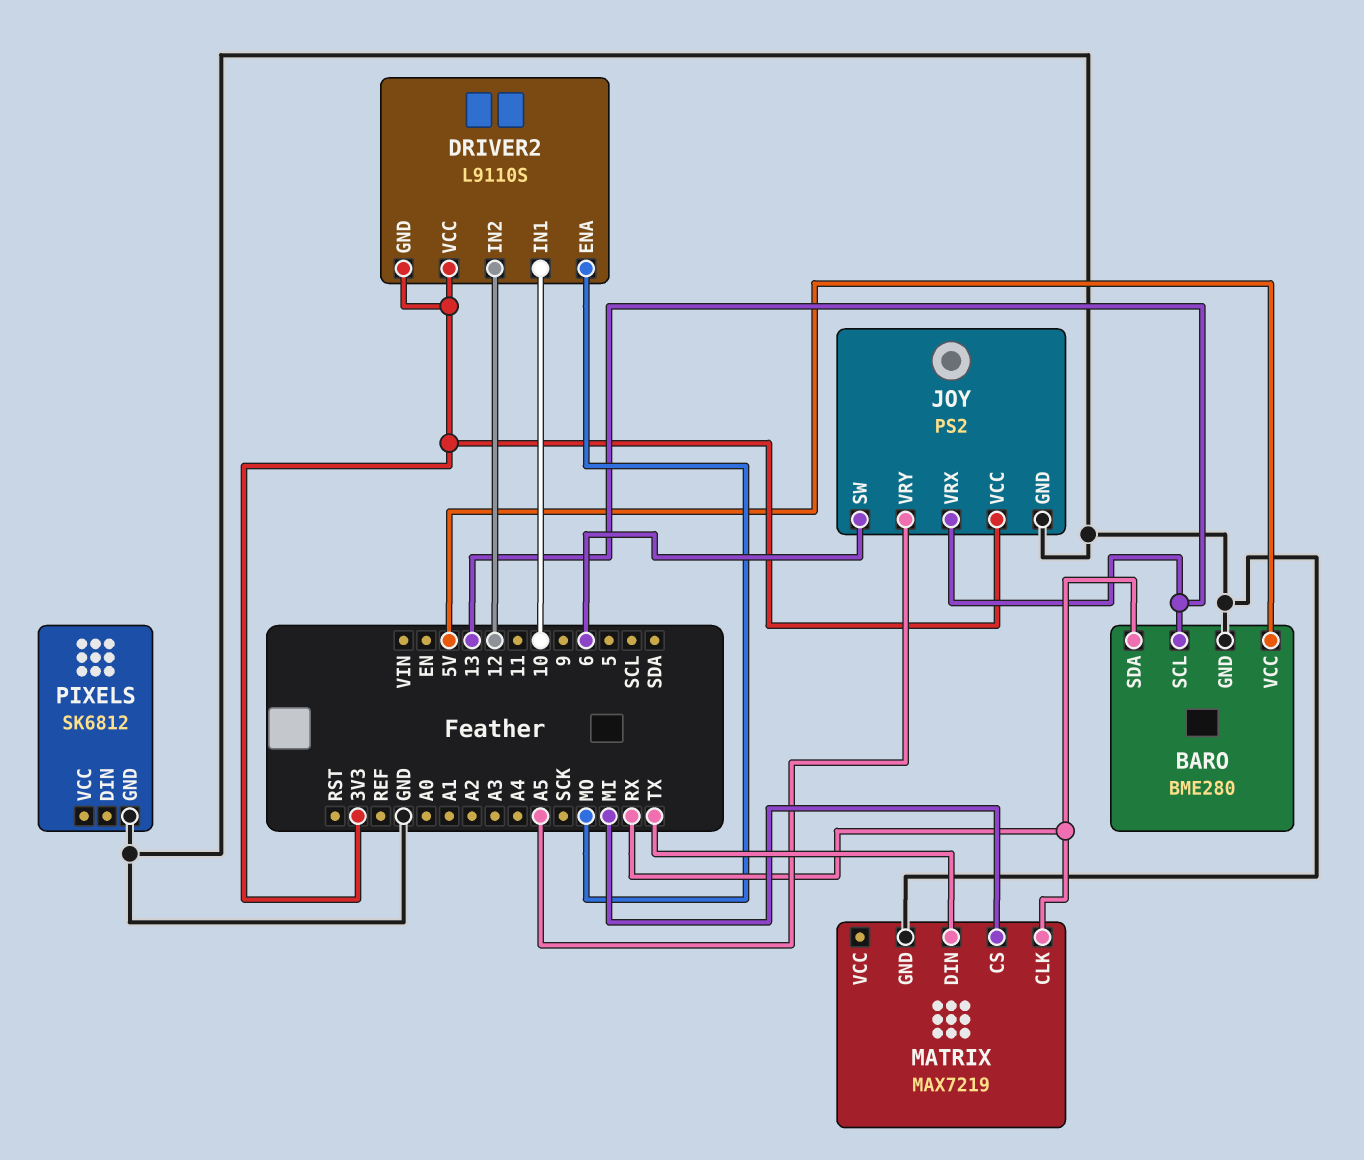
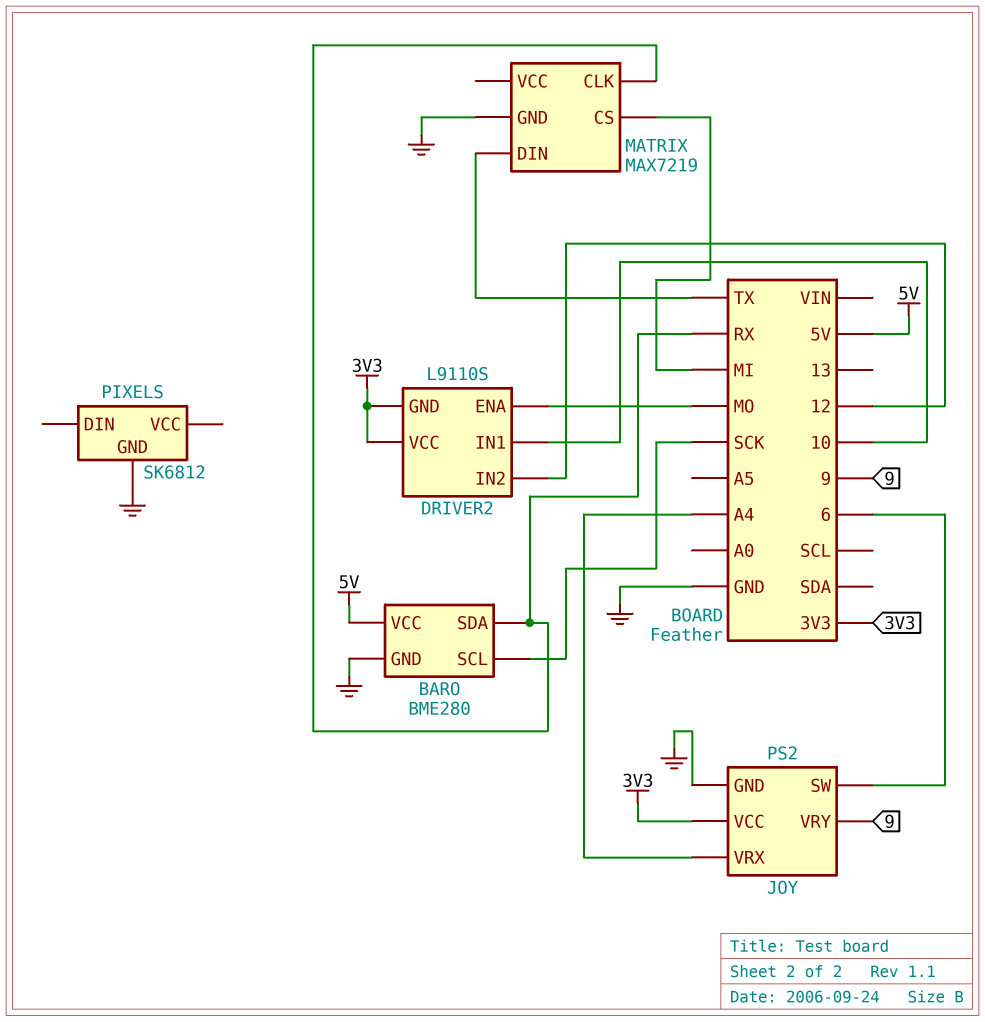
BARO pin SCL: 13 -> SCK
JOY pin VRX: 13 -> A4
JOY pin VRY: A5 -> 9

